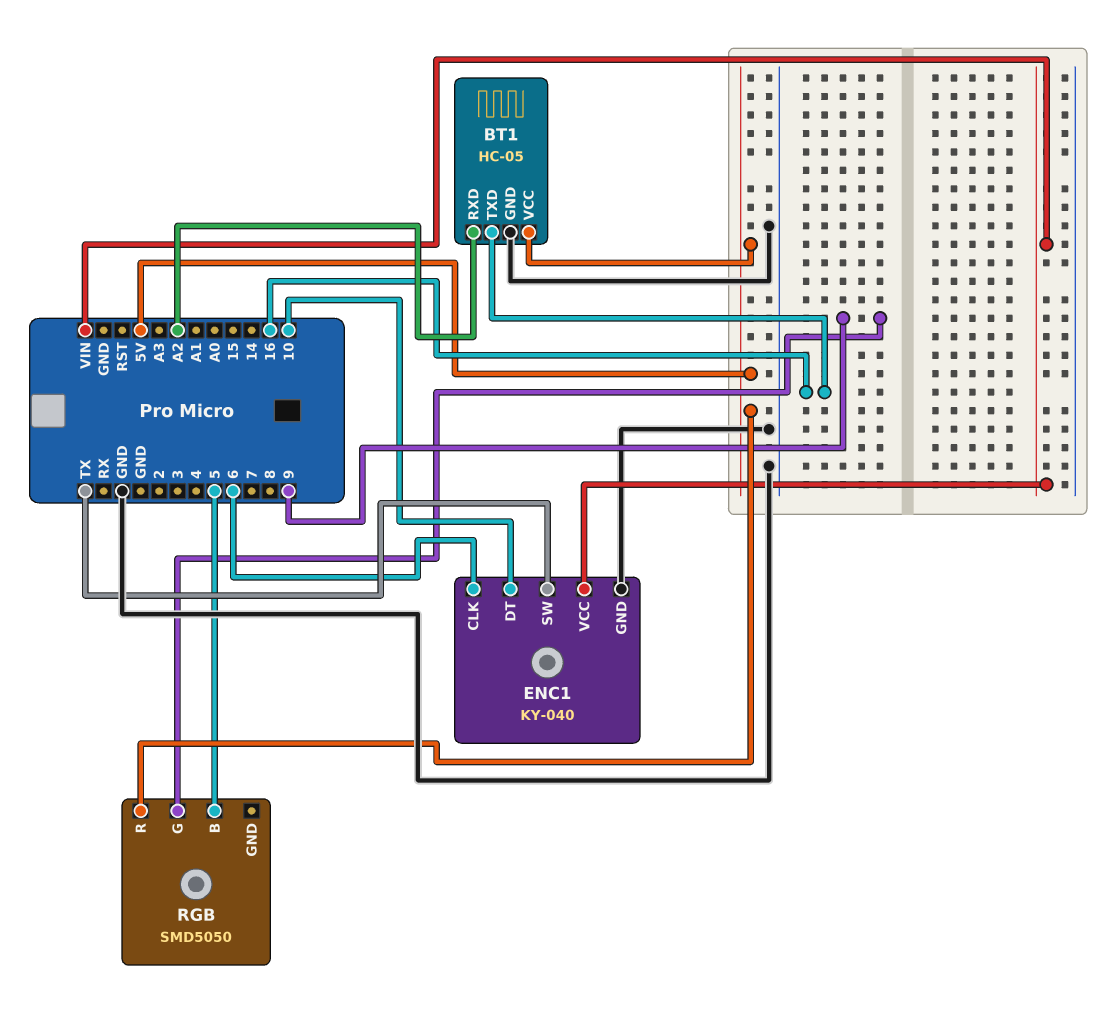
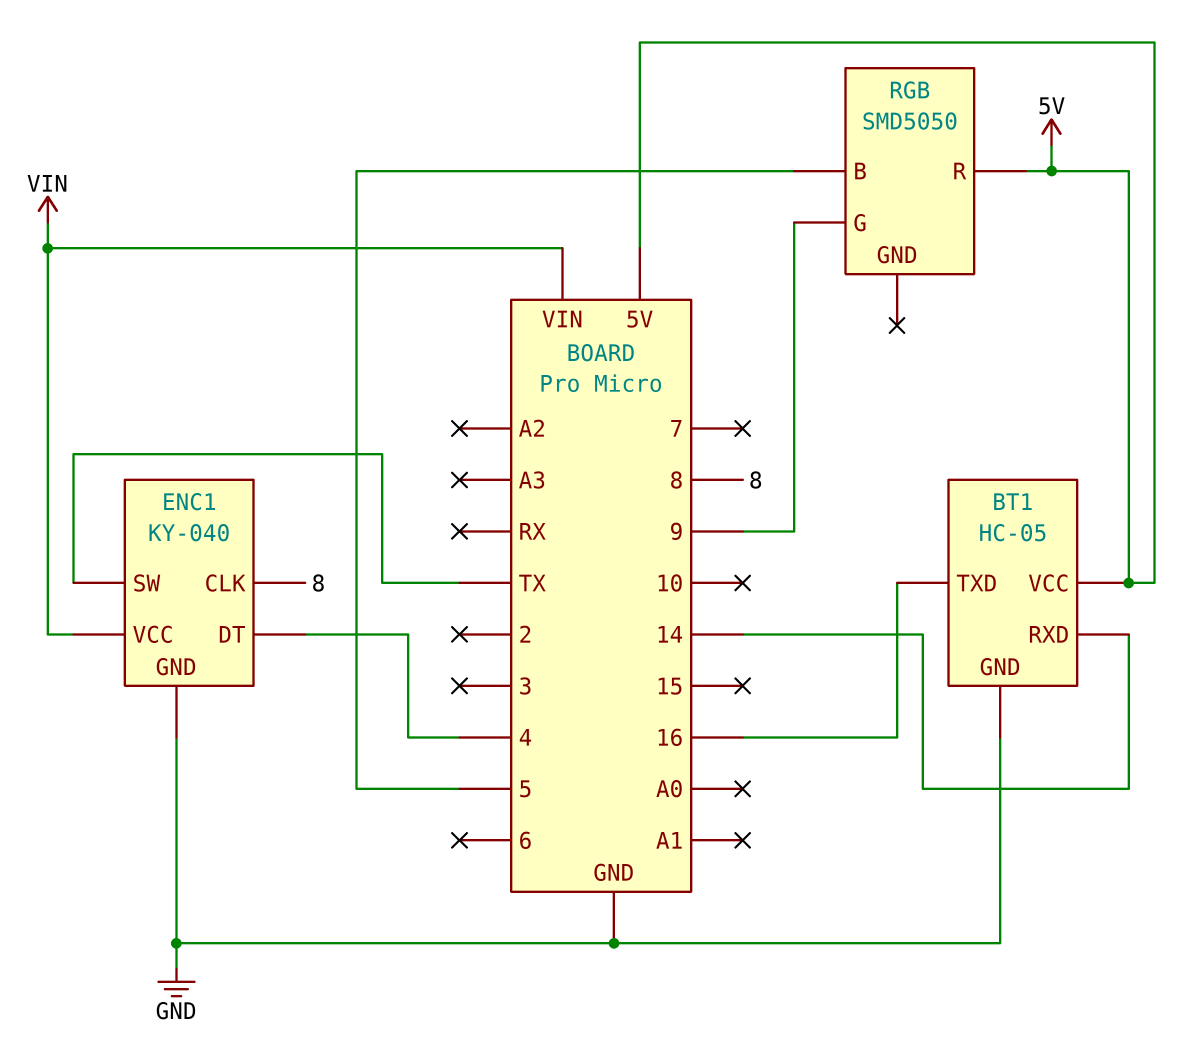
BT1 pin RXD: A2 -> 14
ENC1 pin CLK: 6 -> 8
ENC1 pin DT: 10 -> 4

